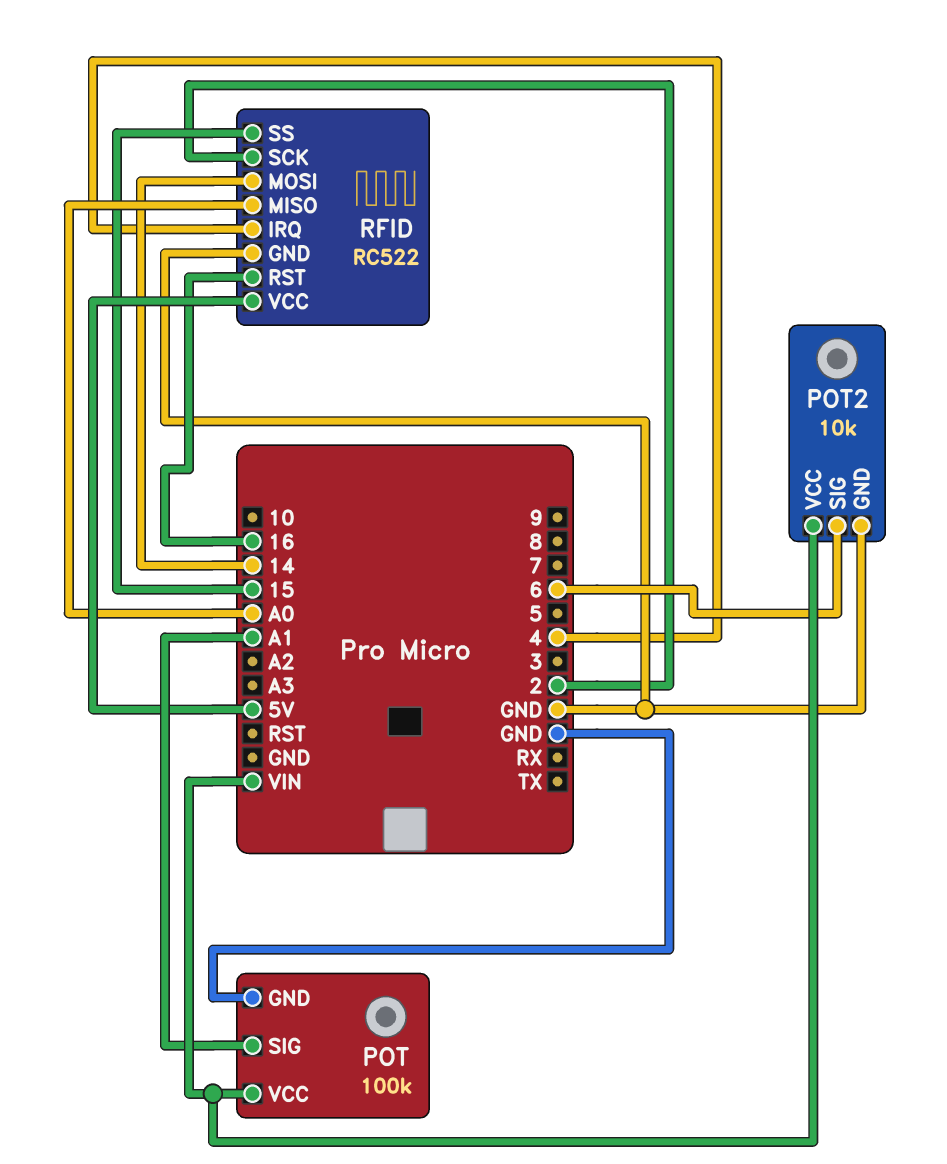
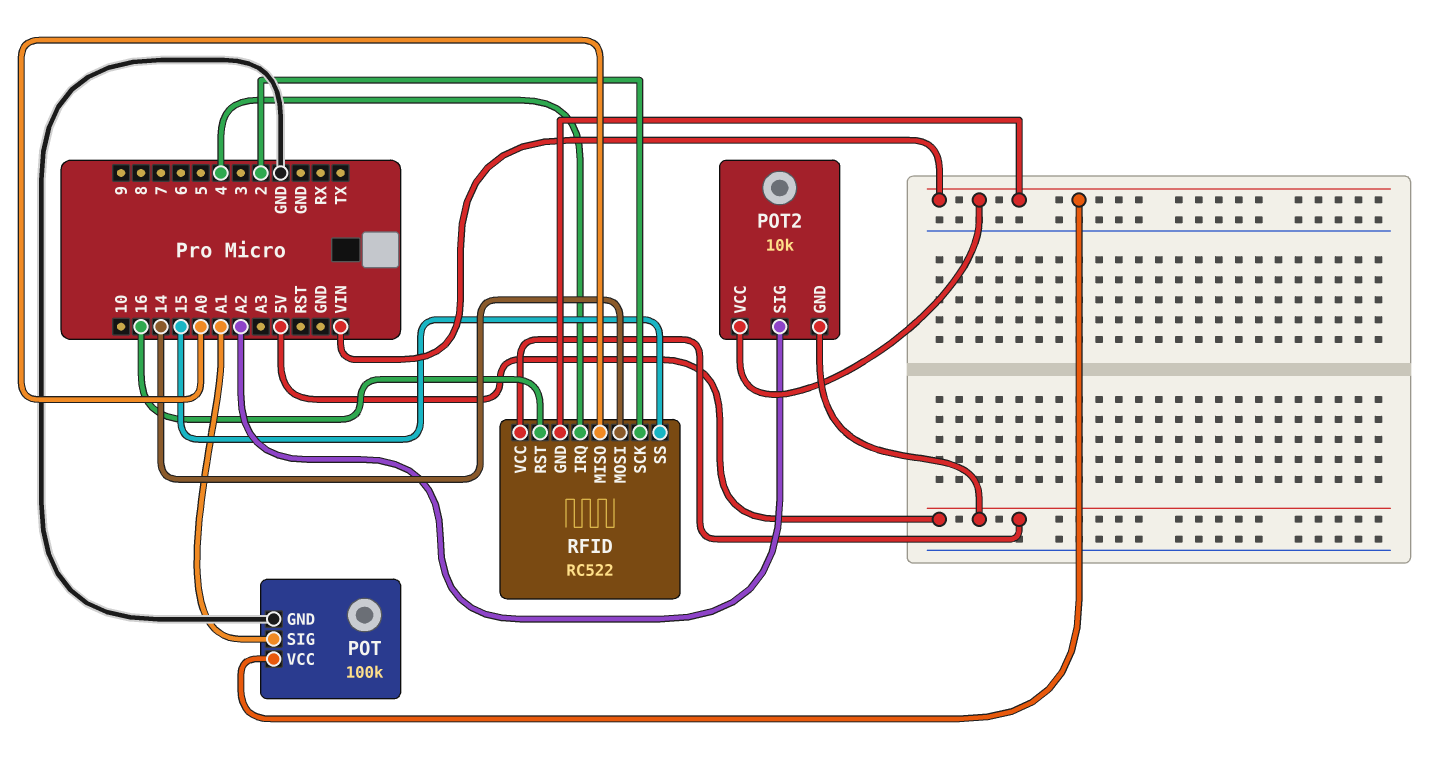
POT2 pin GND: GND -> 5V
POT2 pin SIG: 6 -> A2
RFID pin GND: GND -> VIN

